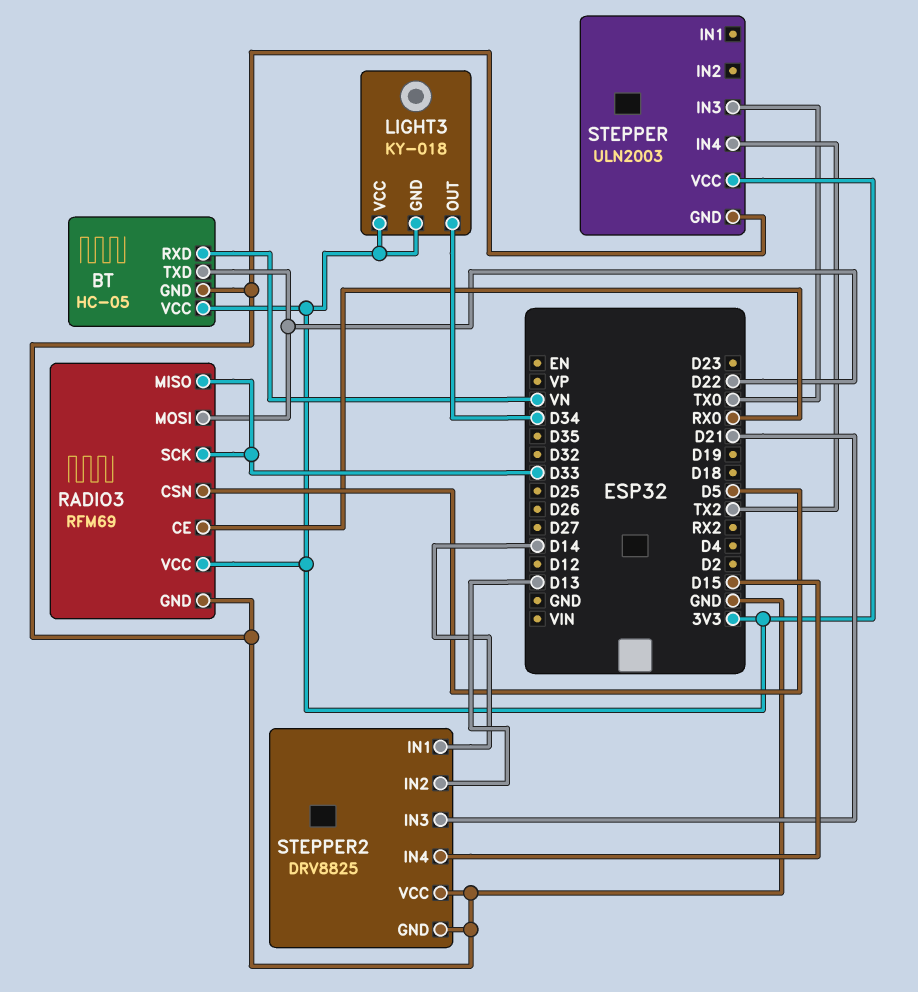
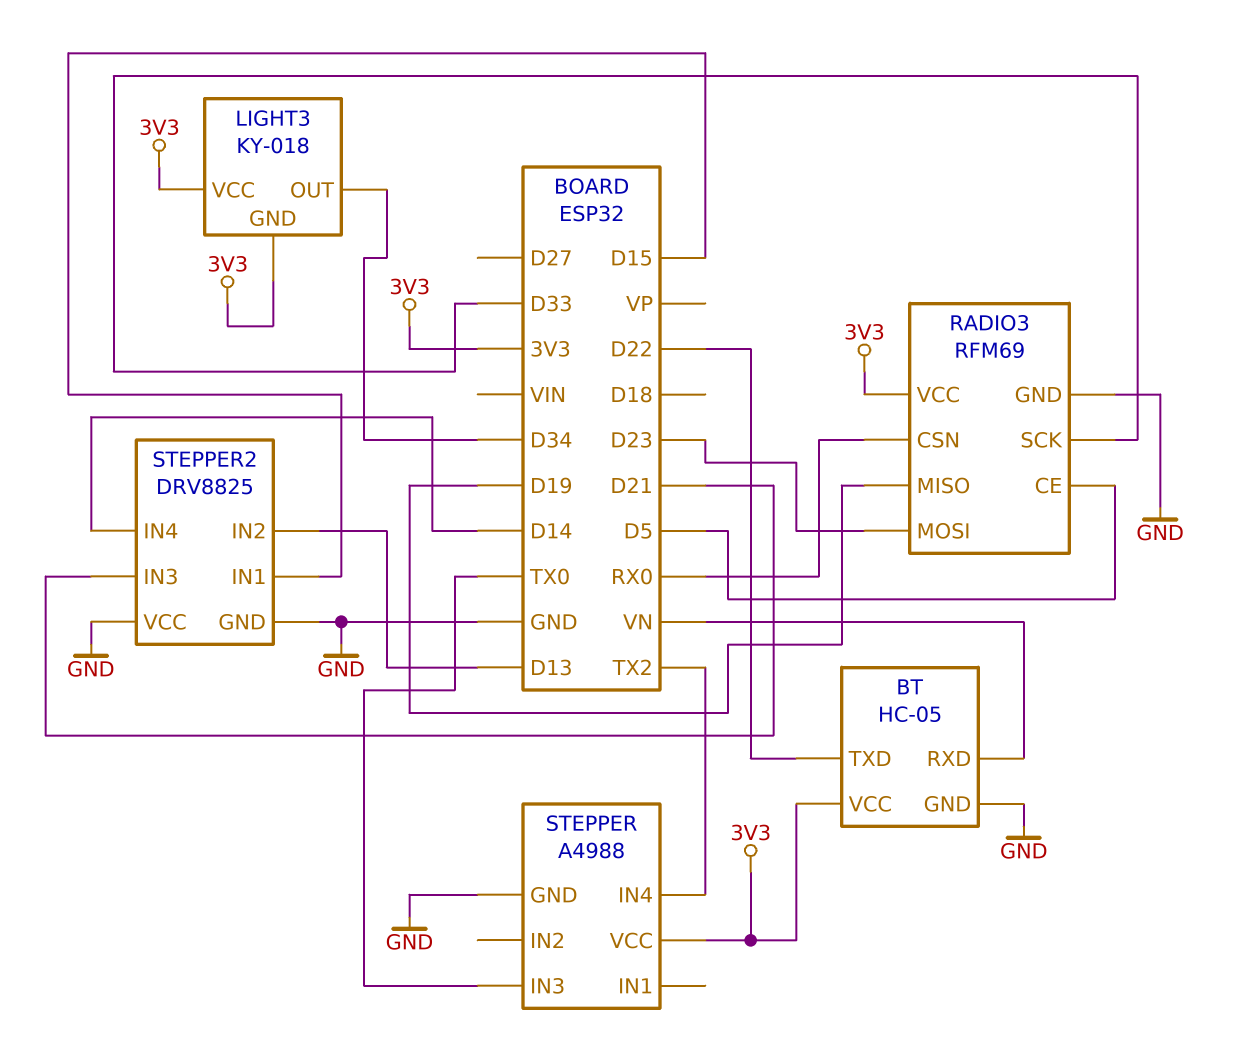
RADIO3 pin CE: RX0 -> D5
RADIO3 pin CSN: D5 -> RX0
RADIO3 pin MISO: D33 -> D19
RADIO3 pin MOSI: D22 -> D23
STEPPER: ULN2003 -> A4988
STEPPER2 pin IN1: D14 -> D15
STEPPER2 pin IN4: D15 -> D14

